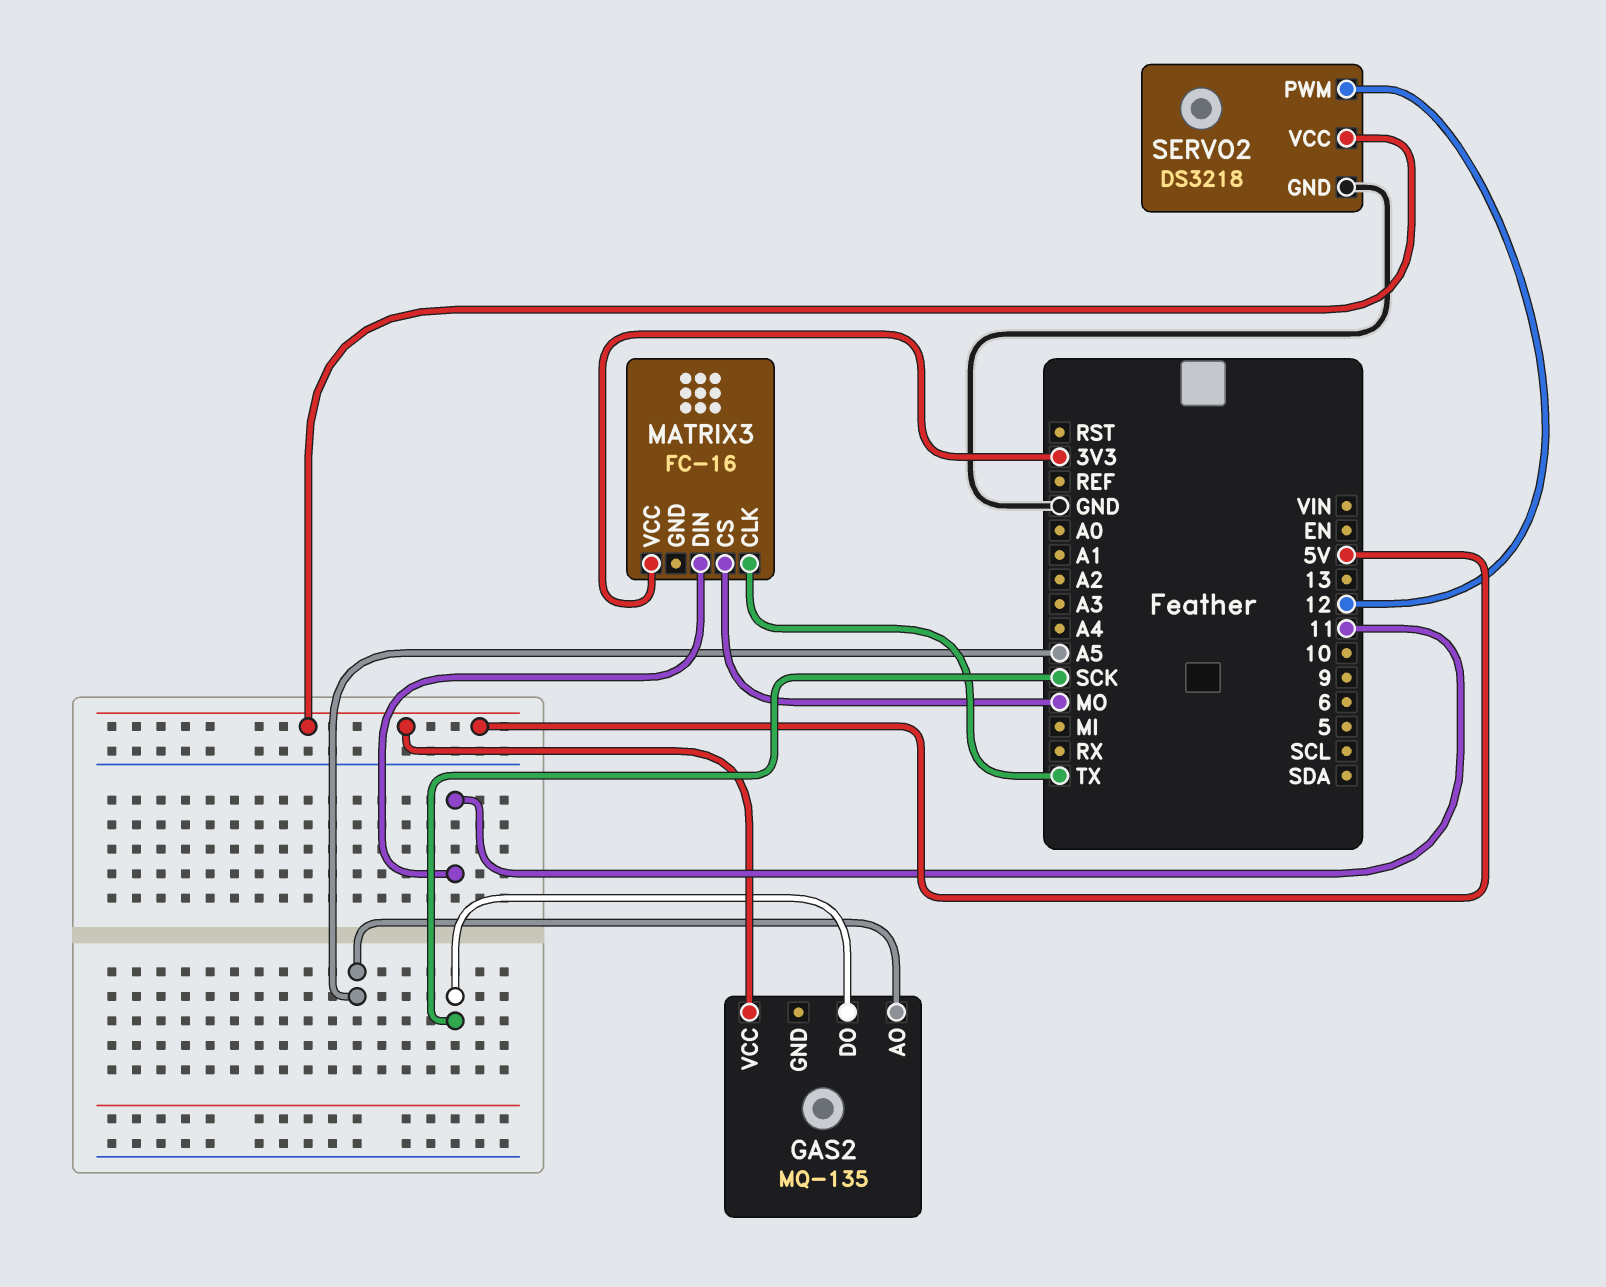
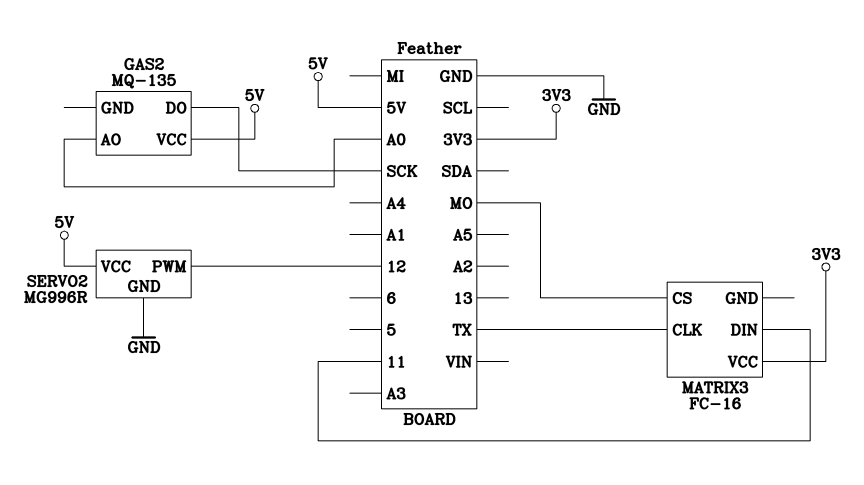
GAS2 pin AO: A5 -> A0
SERVO2: DS3218 -> MG996R

